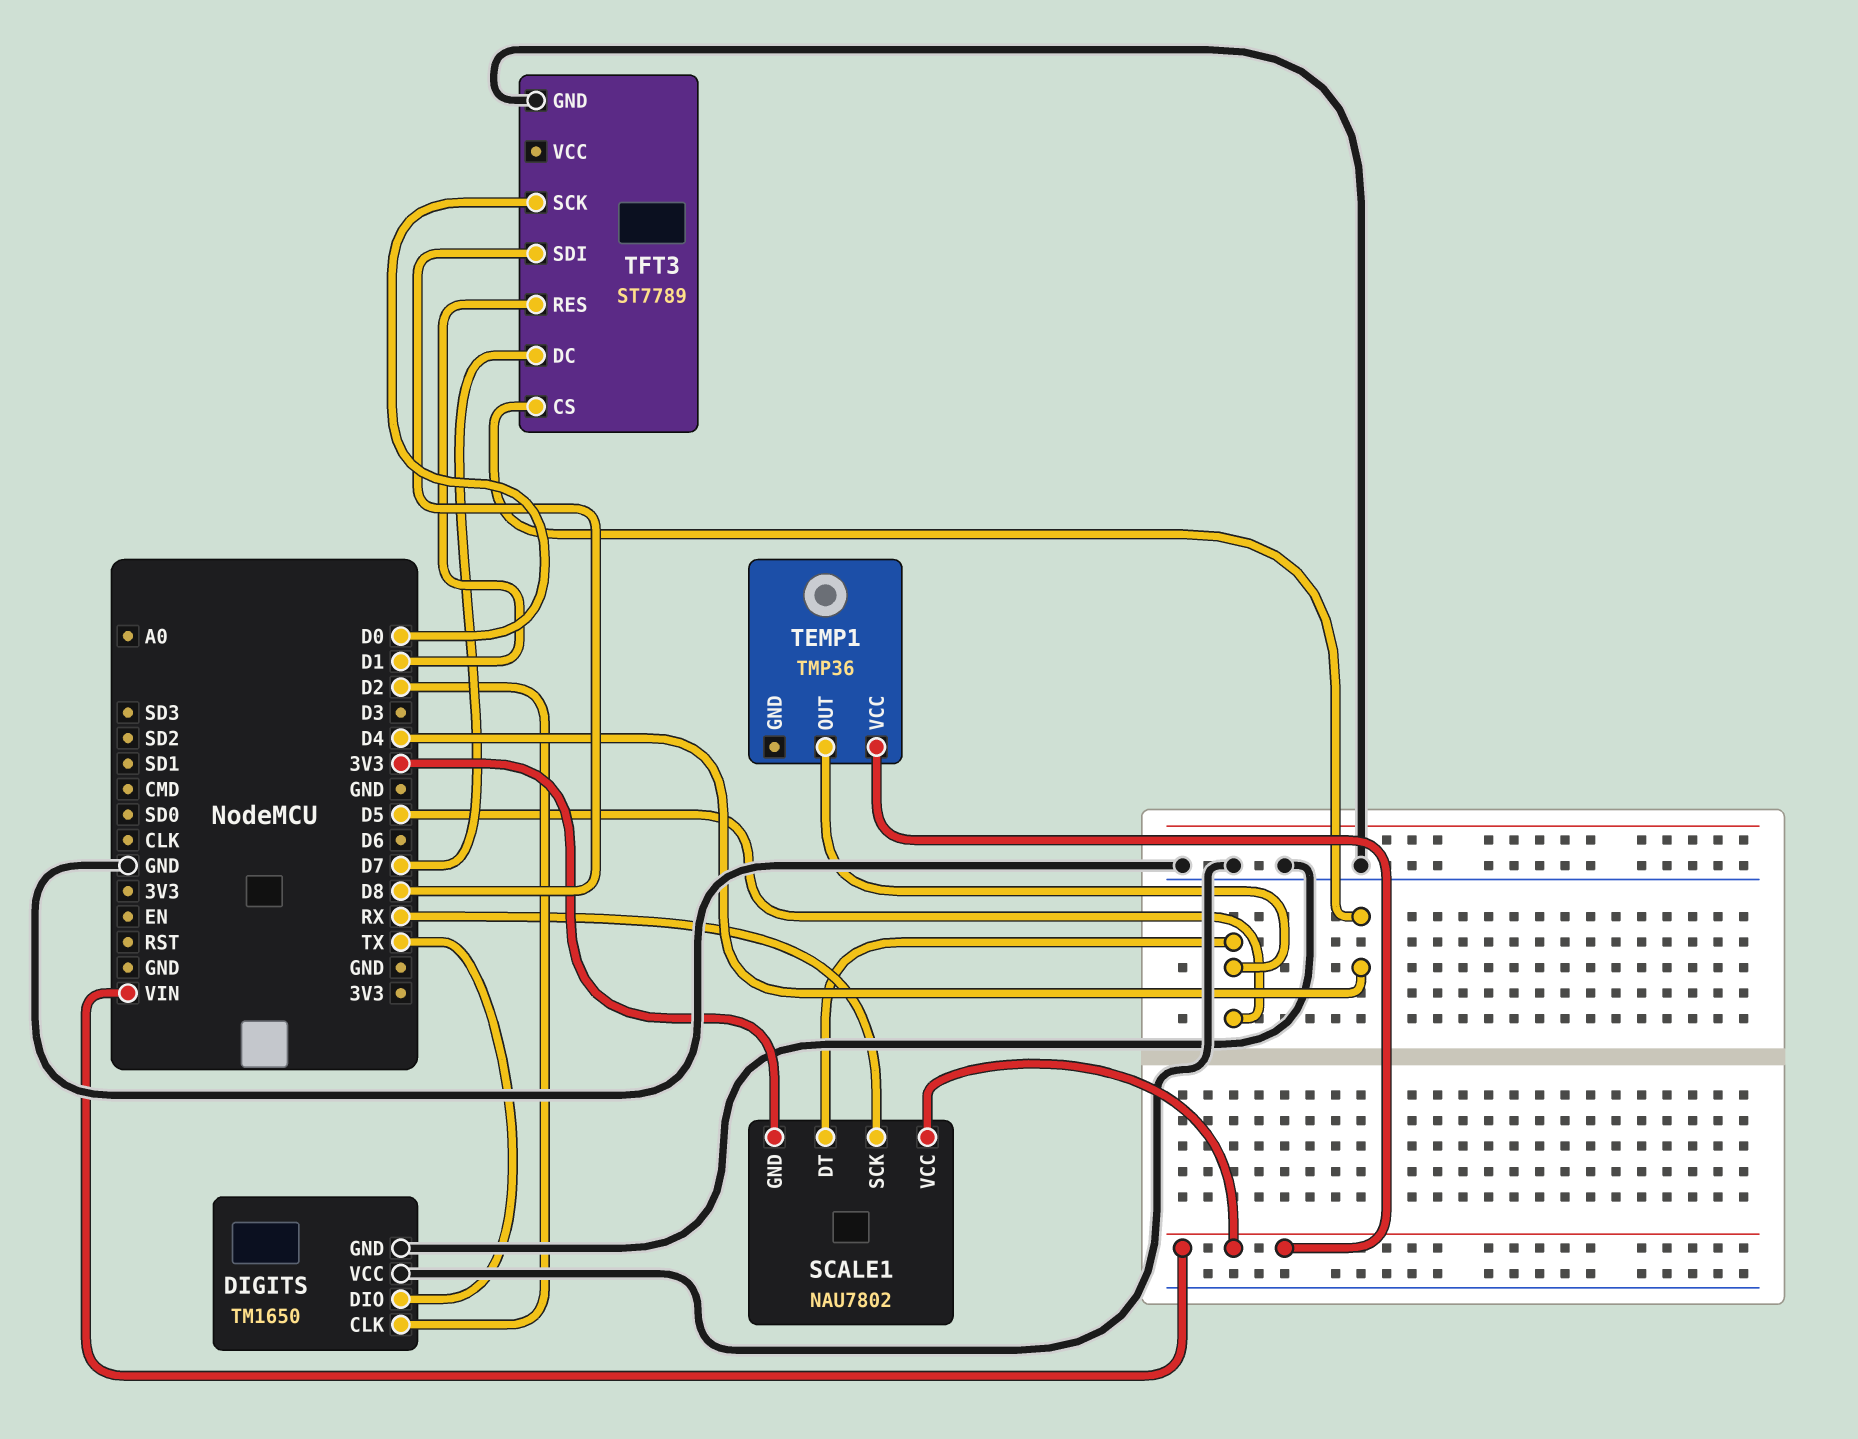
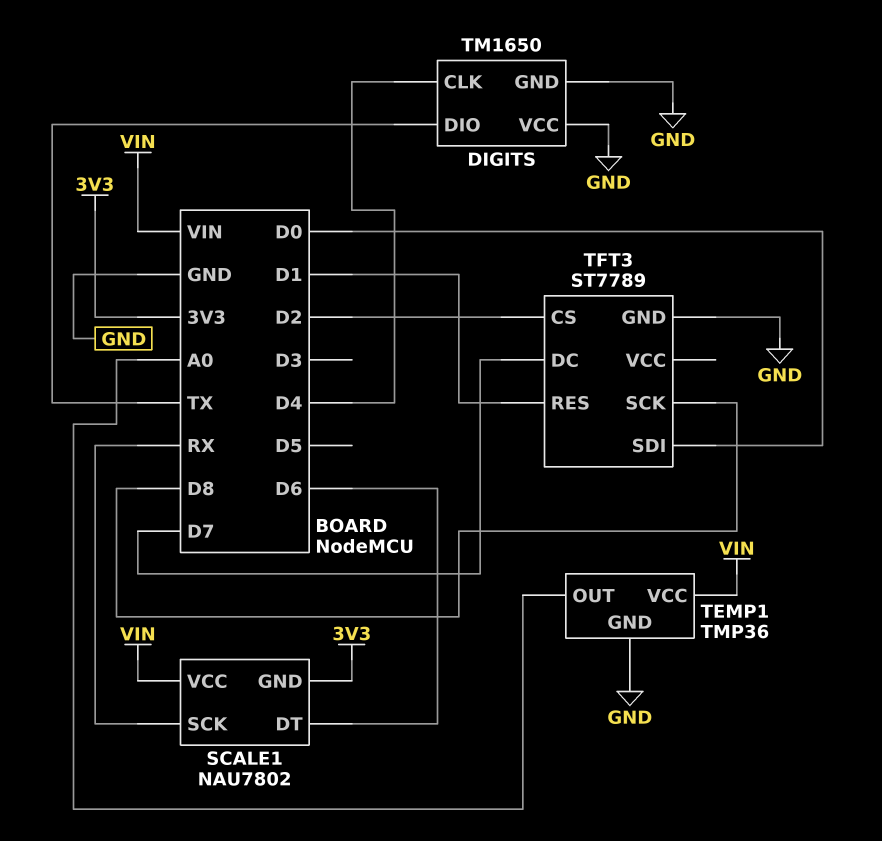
DIGITS pin CLK: D2 -> D4
SCALE1 pin DT: D5 -> D6
TEMP1 pin GND: none -> GND
TEMP1 pin OUT: D5 -> A0
TFT3 pin CS: D4 -> D2
TFT3 pin SCK: D0 -> D8
TFT3 pin SDI: D8 -> D0

